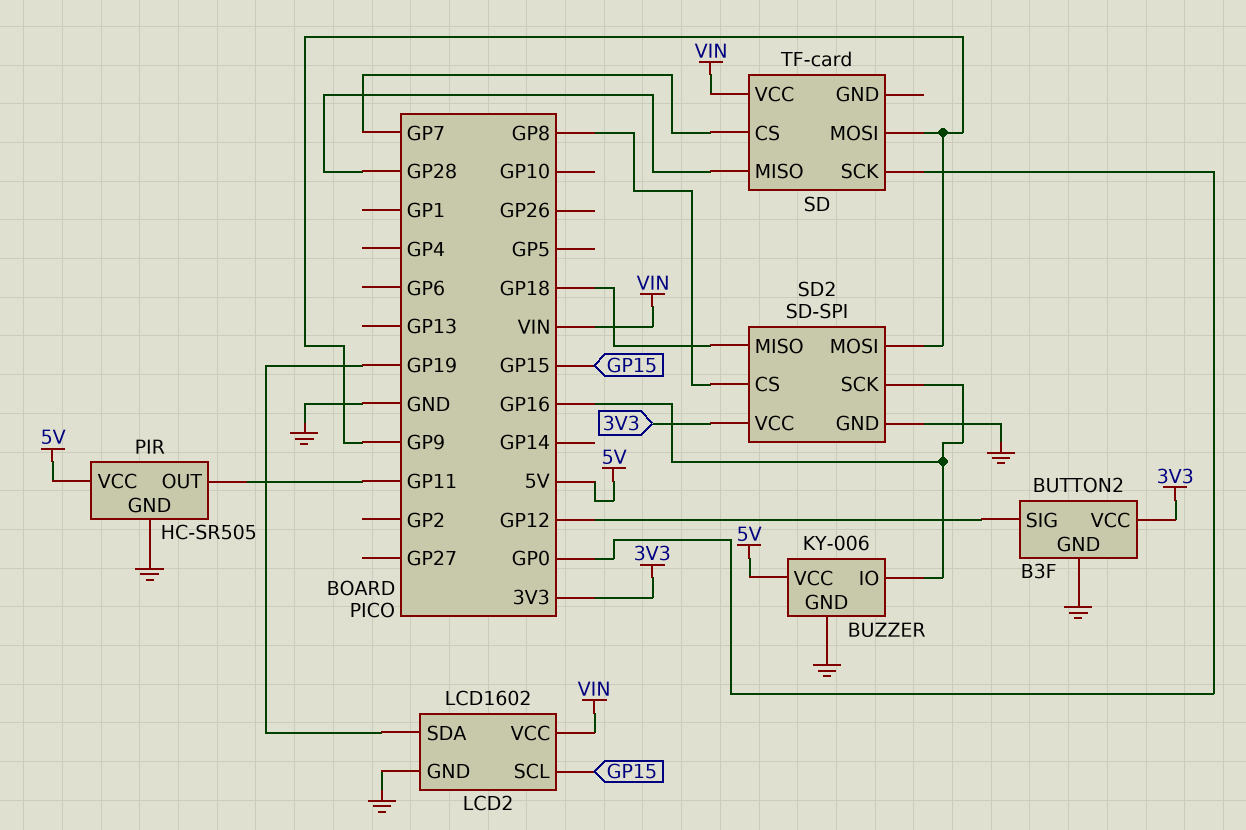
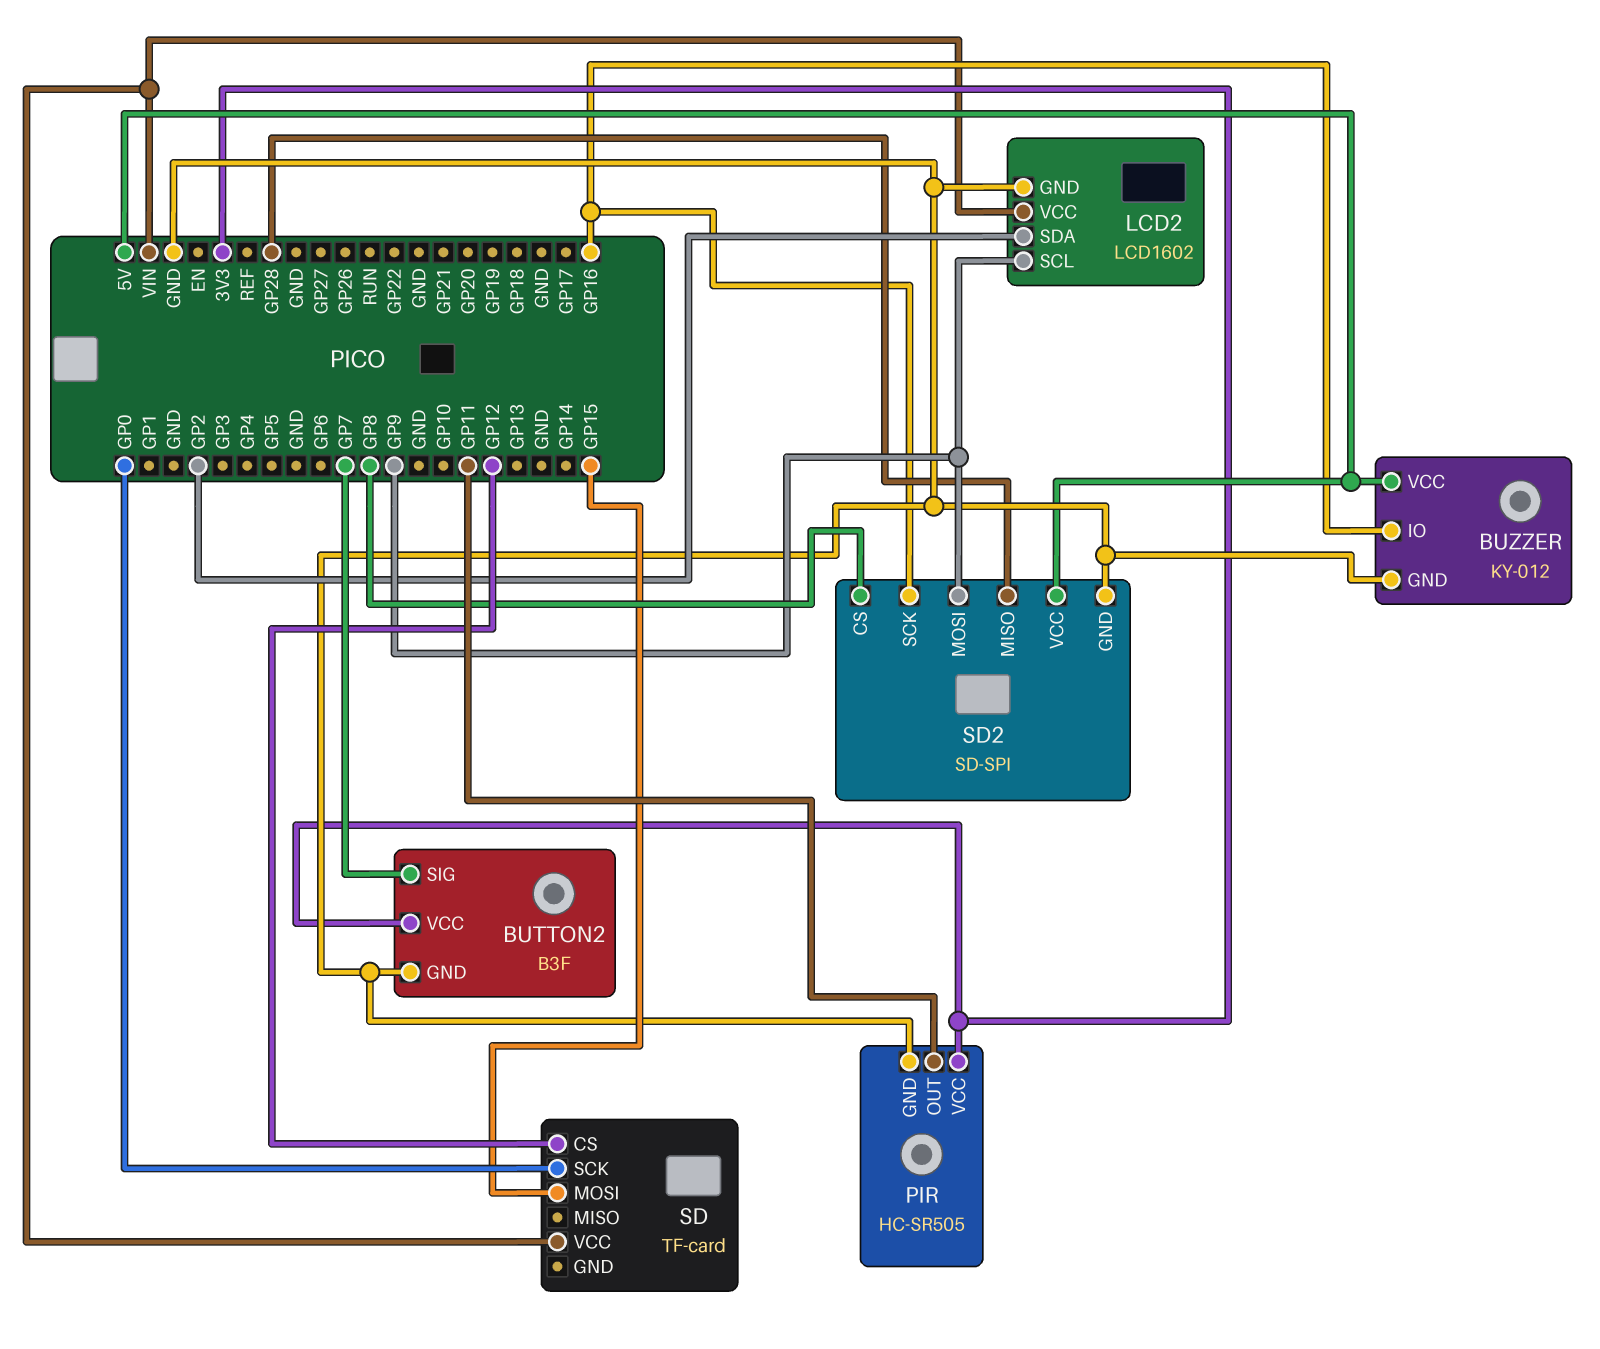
BUTTON2 pin SIG: GP12 -> GP7
BUZZER: KY-006 -> KY-012
LCD2 pin SCL: GP15 -> GP9
LCD2 pin SDA: GP19 -> GP2
PIR pin VCC: 5V -> 3V3
SD pin CS: GP7 -> GP12
SD pin MISO: GP28 -> none
SD pin MOSI: GP9 -> GP15
SD2 pin MISO: GP18 -> GP28
SD2 pin VCC: 3V3 -> 5V

